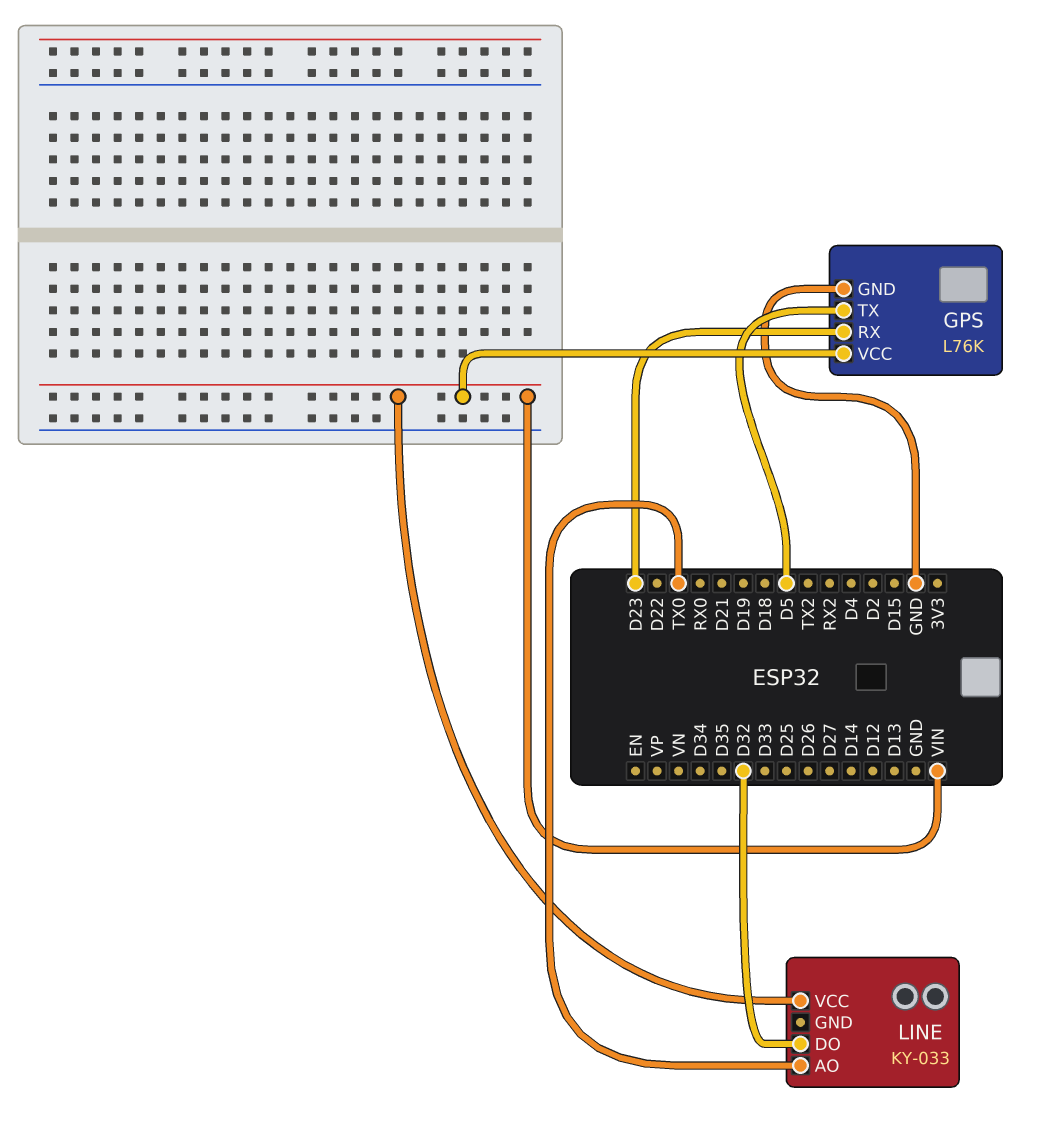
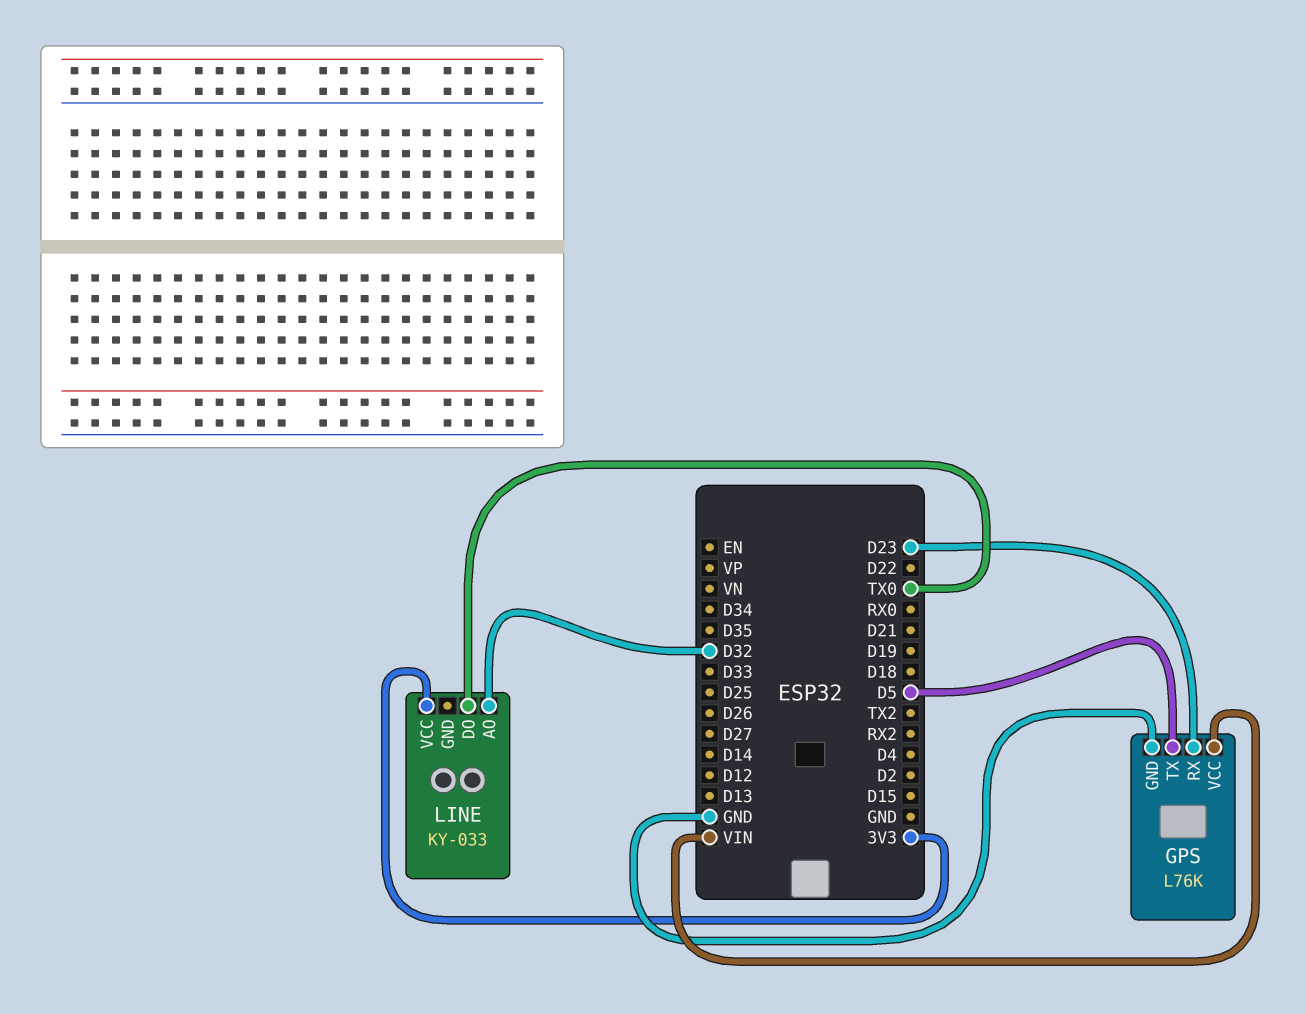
LINE pin AO: TX0 -> D32
LINE pin DO: D32 -> TX0
LINE pin VCC: VIN -> 3V3

